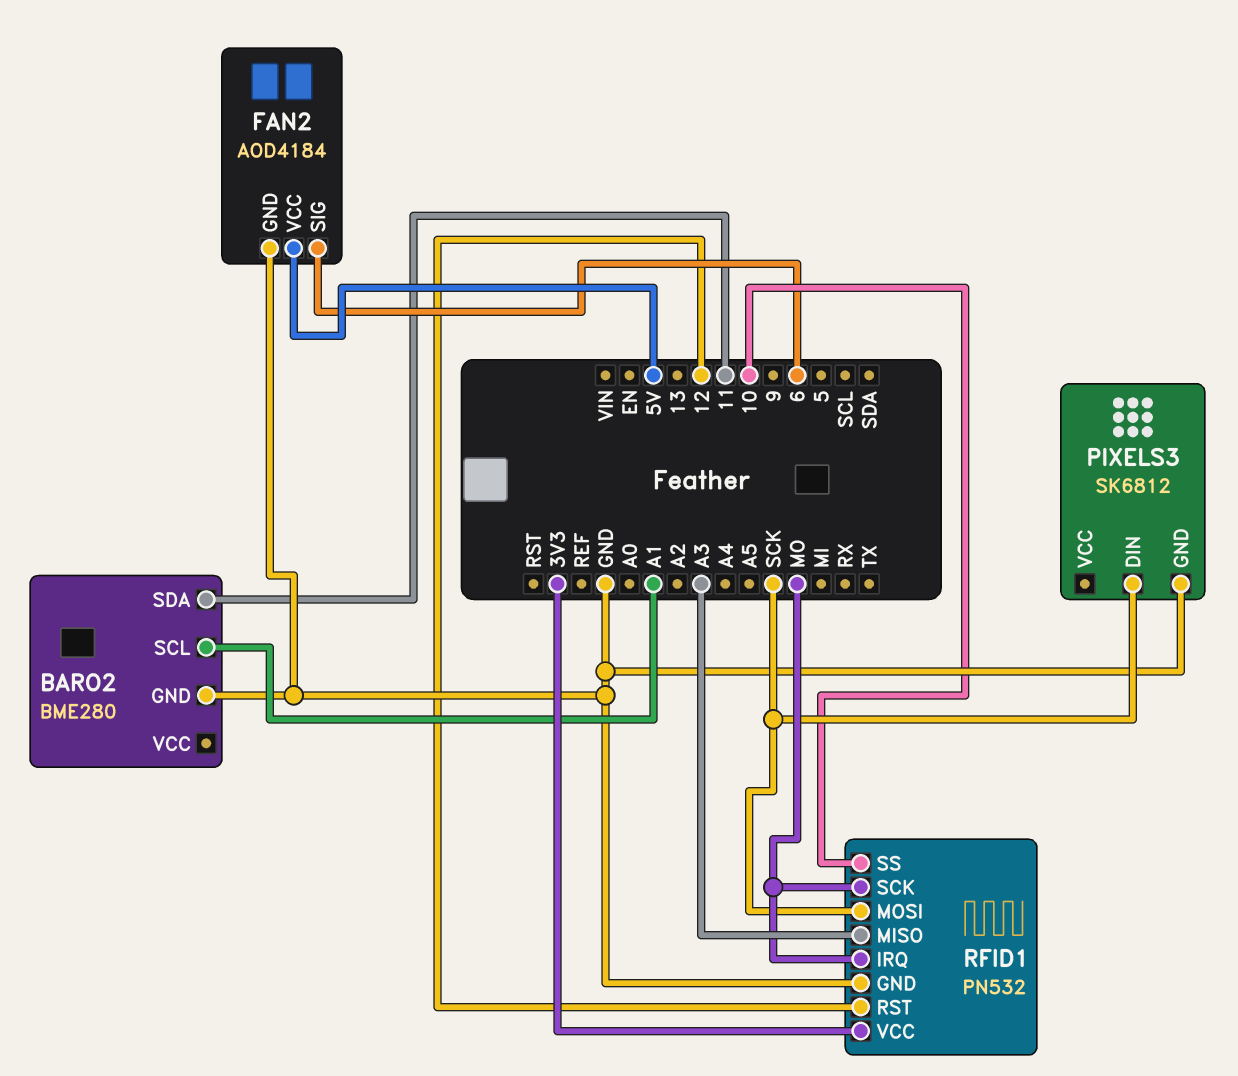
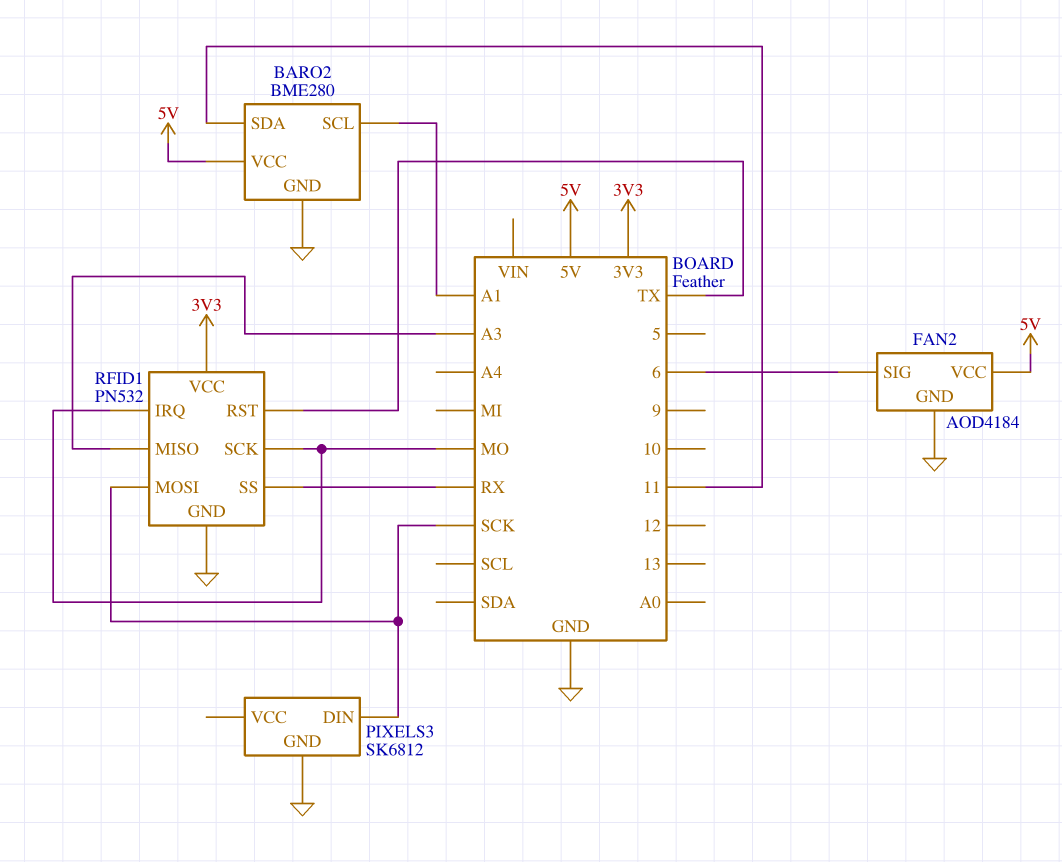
BARO2 pin VCC: none -> 5V
RFID1 pin RST: 12 -> TX
RFID1 pin SS: 10 -> RX

